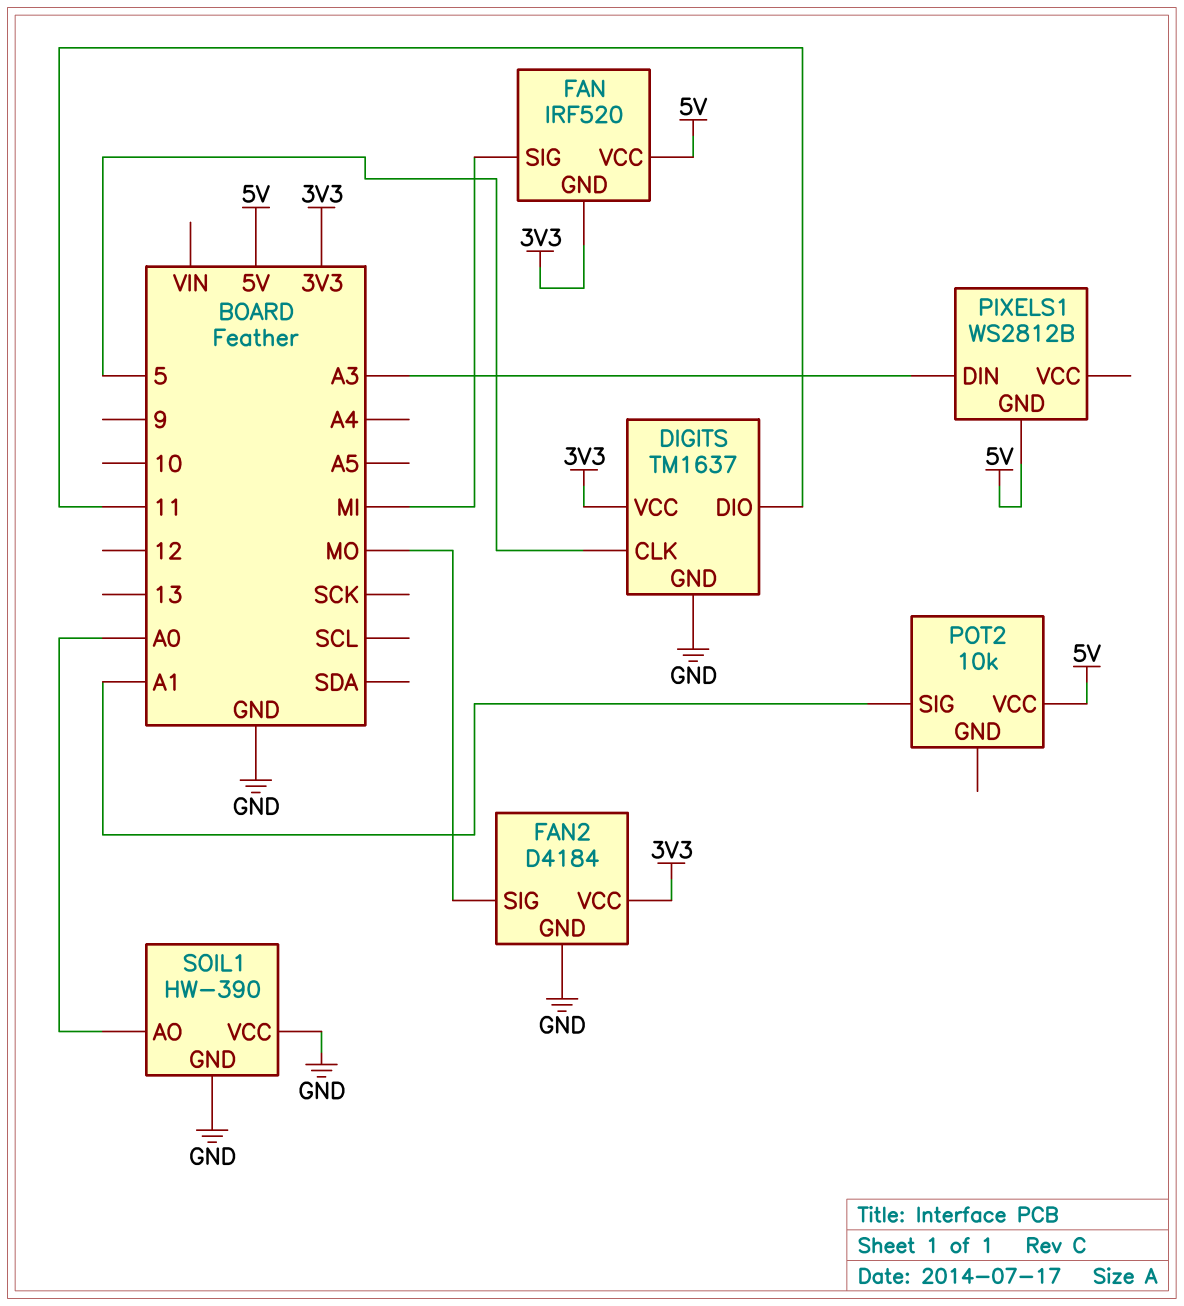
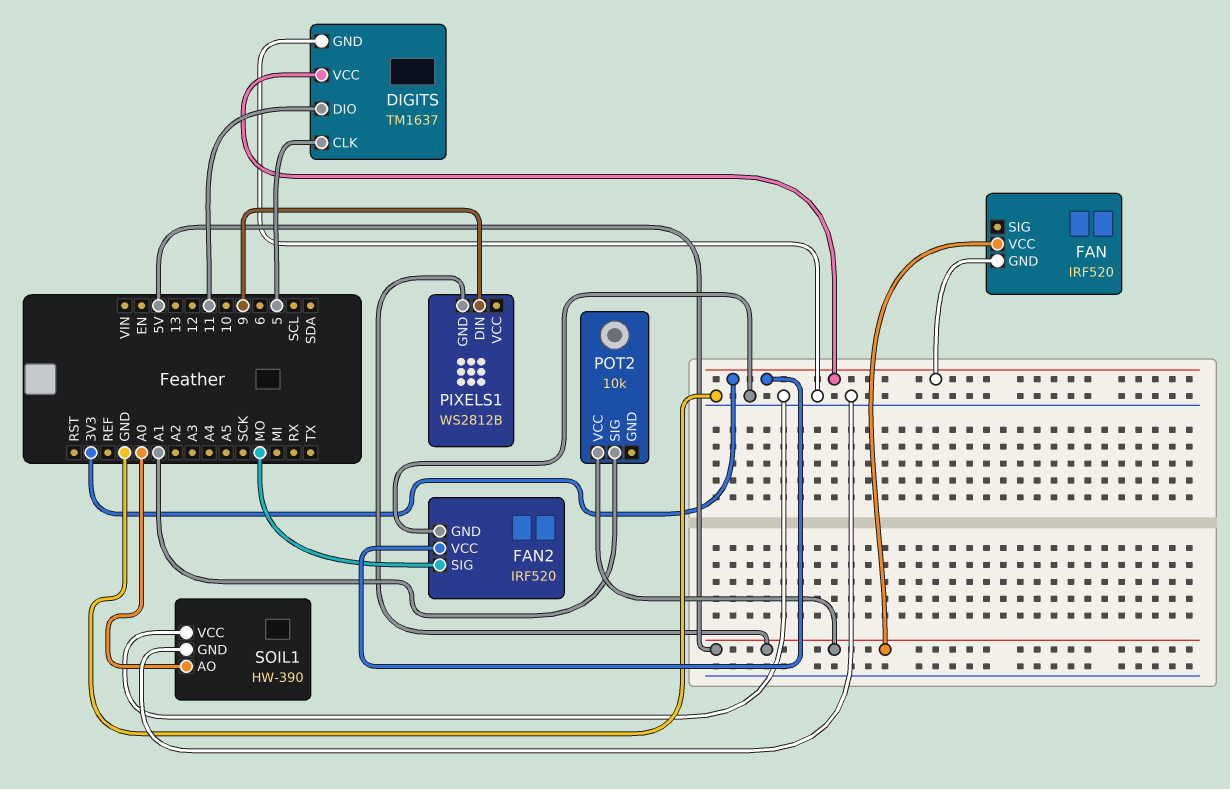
FAN pin SIG: MI -> none
FAN2: D4184 -> IRF520
PIXELS1 pin DIN: A3 -> 9

